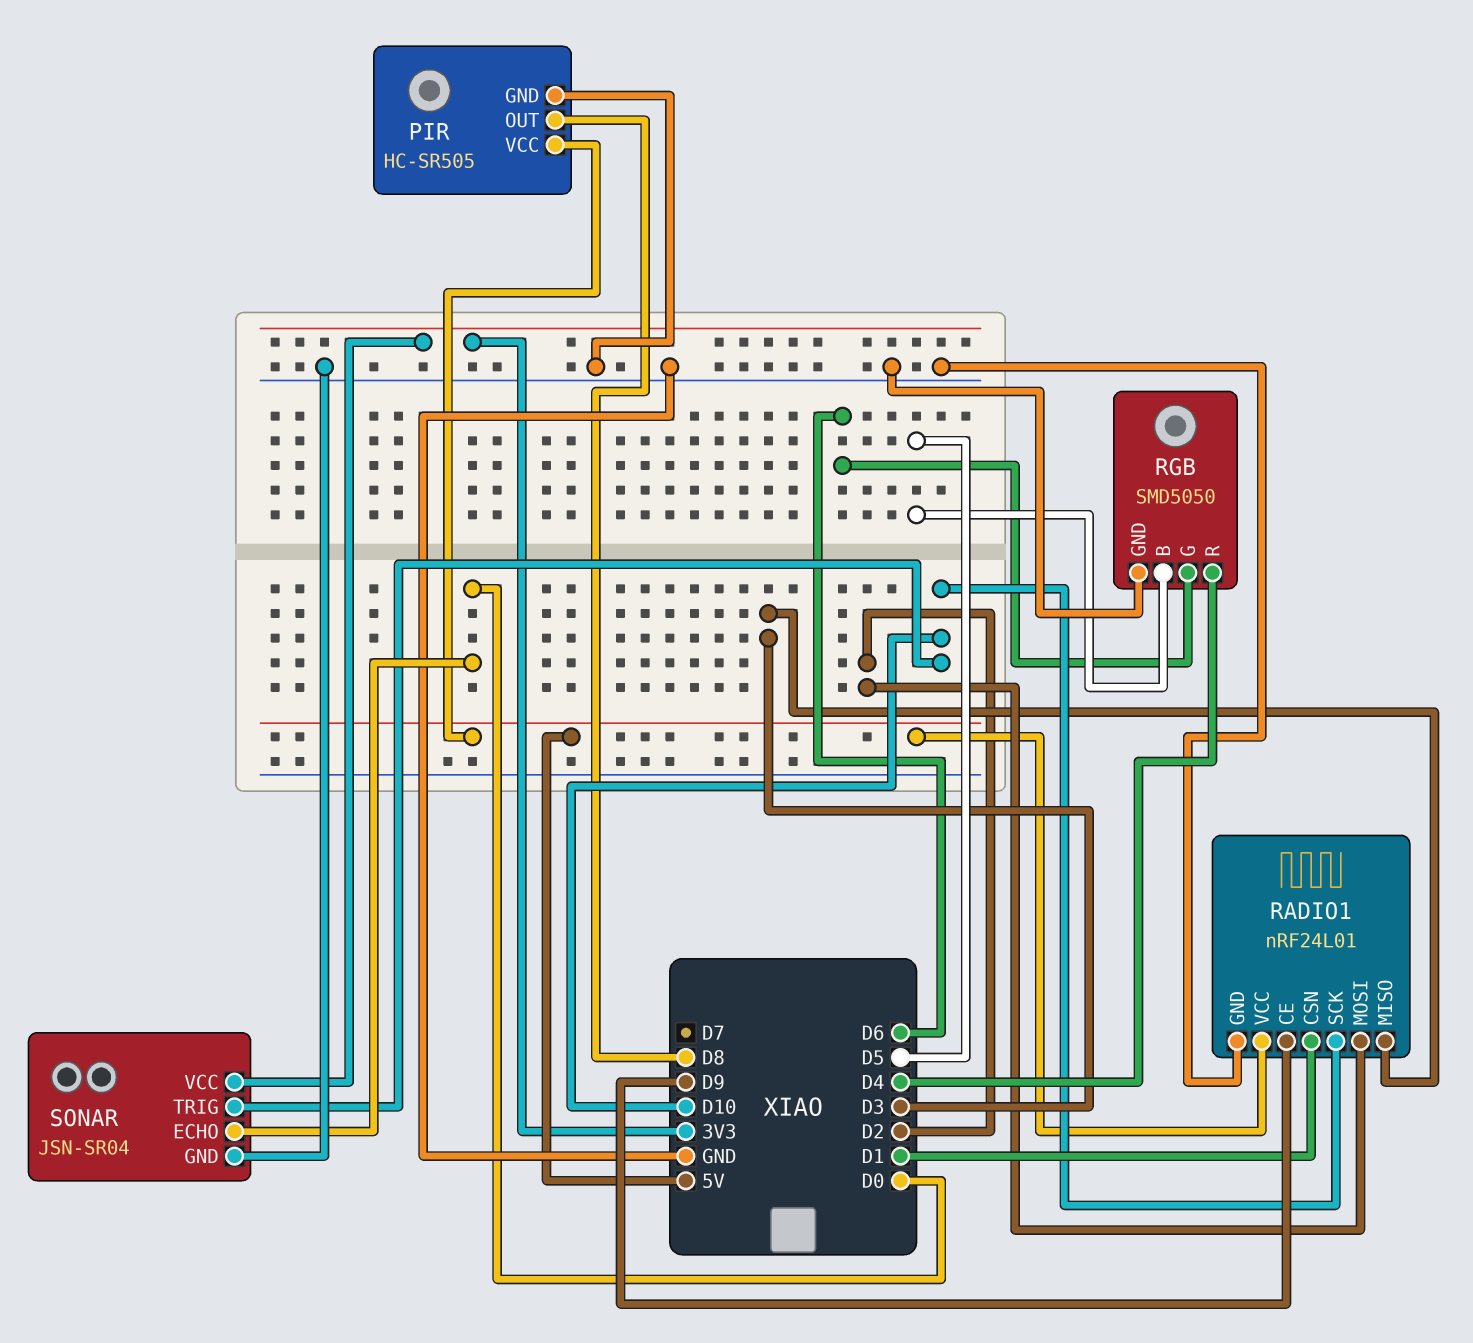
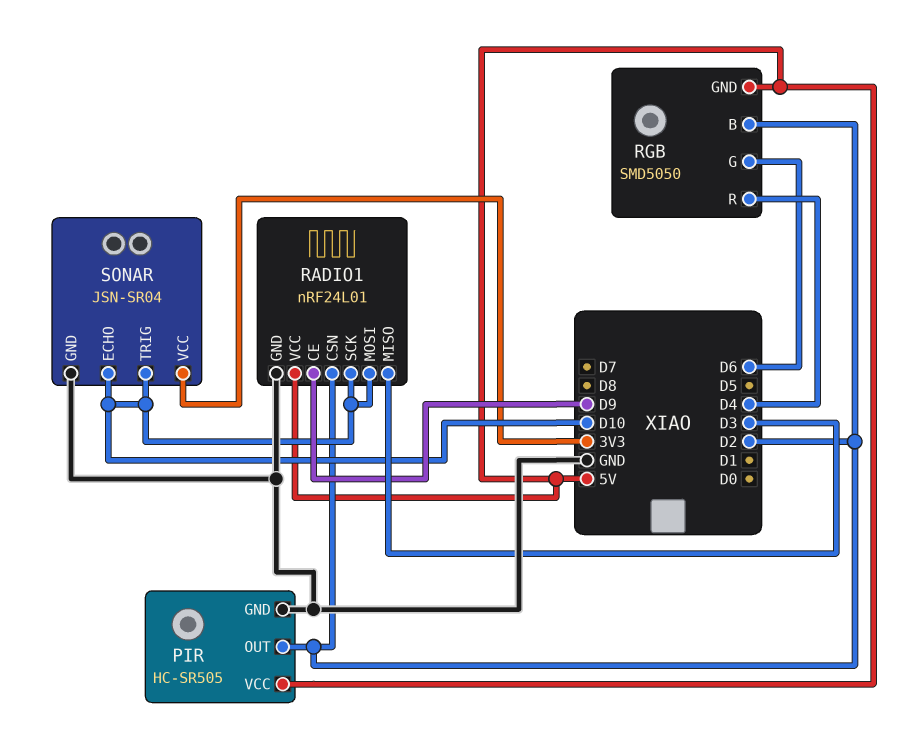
PIR pin OUT: D8 -> D2
RADIO1 pin CSN: D1 -> D2
RADIO1 pin MOSI: D2 -> D10
RGB pin B: D5 -> D2
RGB pin GND: GND -> 5V
SONAR pin ECHO: D0 -> D10

